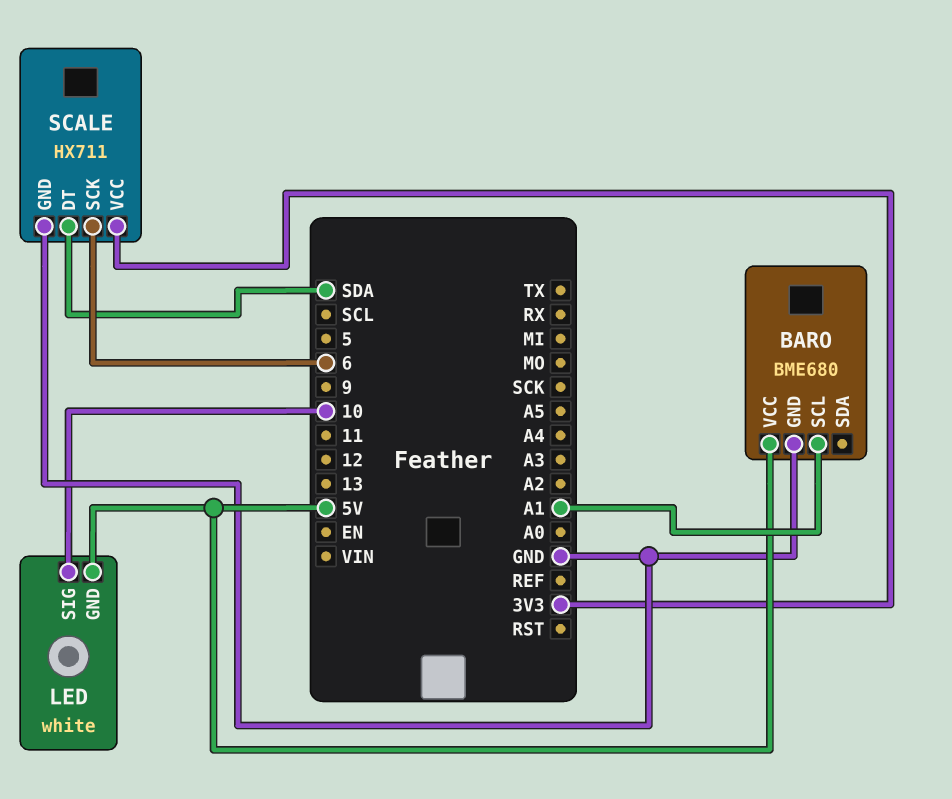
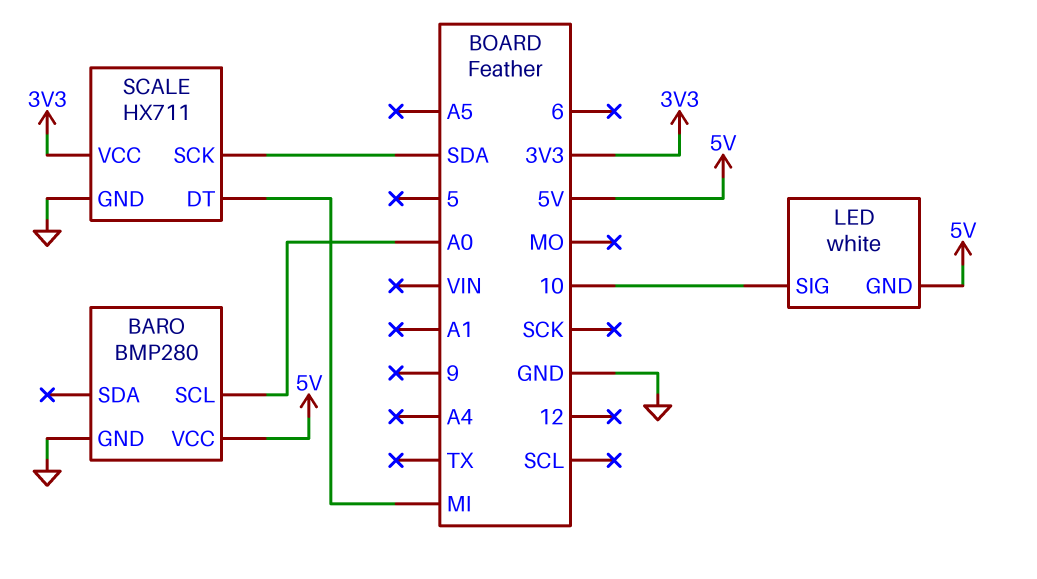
BARO: BME680 -> BMP280
BARO pin SCL: A1 -> A0
SCALE pin DT: SDA -> MI
SCALE pin SCK: 6 -> SDA

